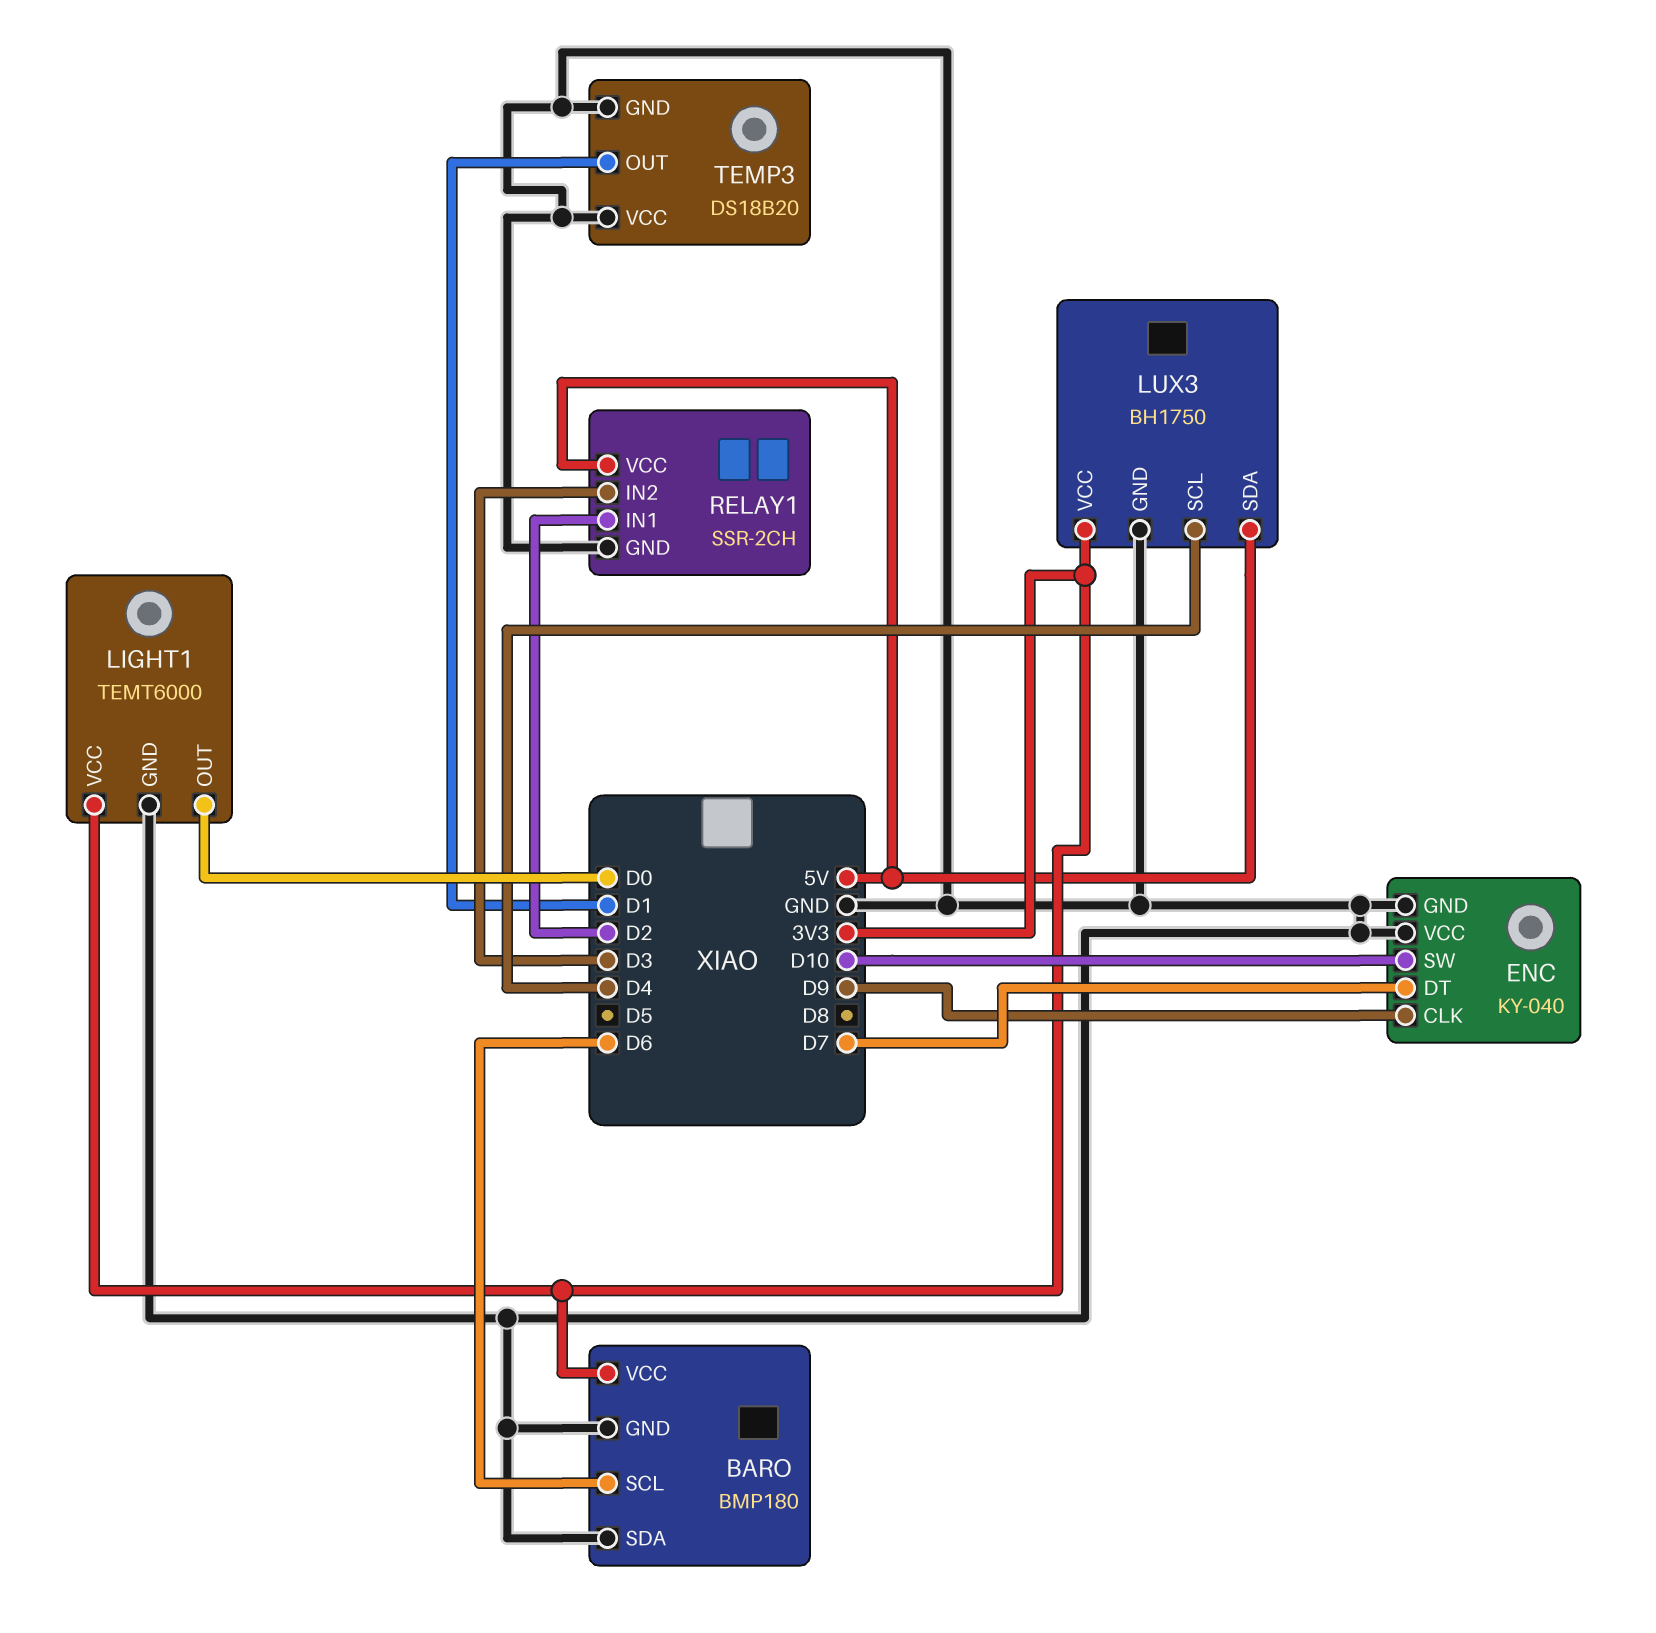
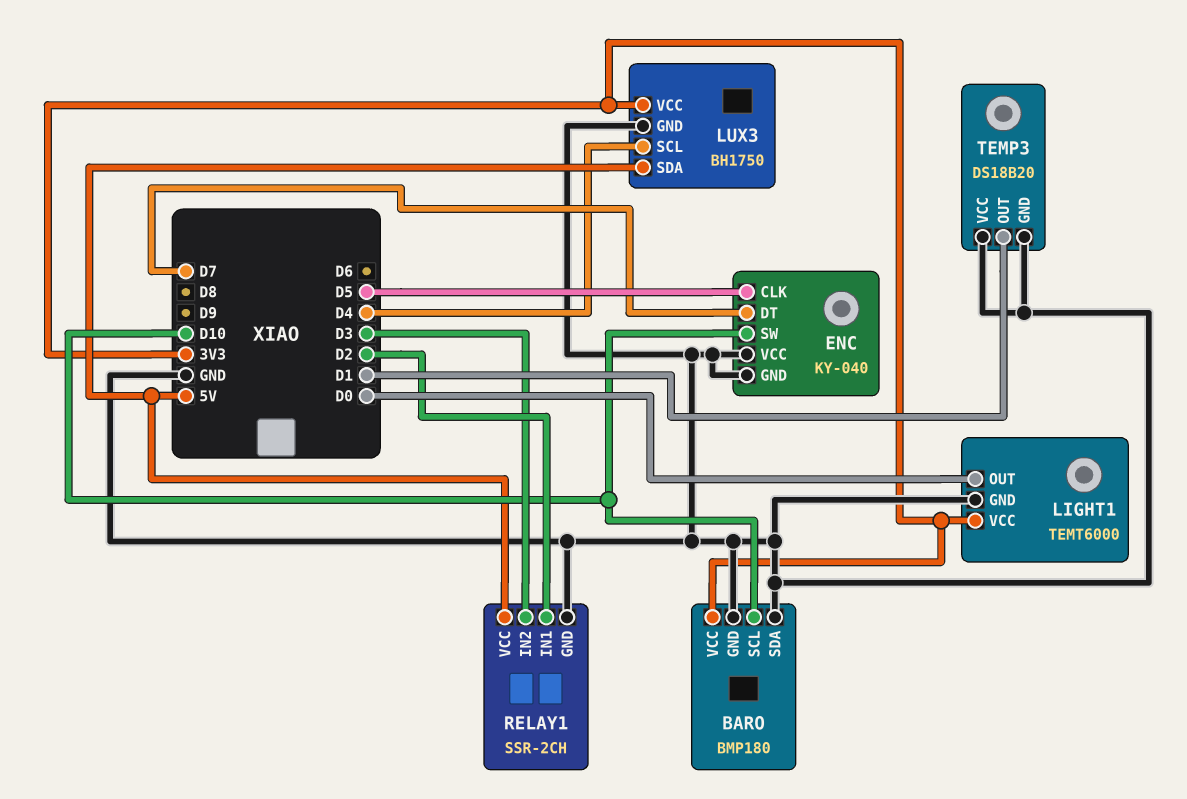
BARO pin SCL: D6 -> D10
ENC pin CLK: D9 -> D5

